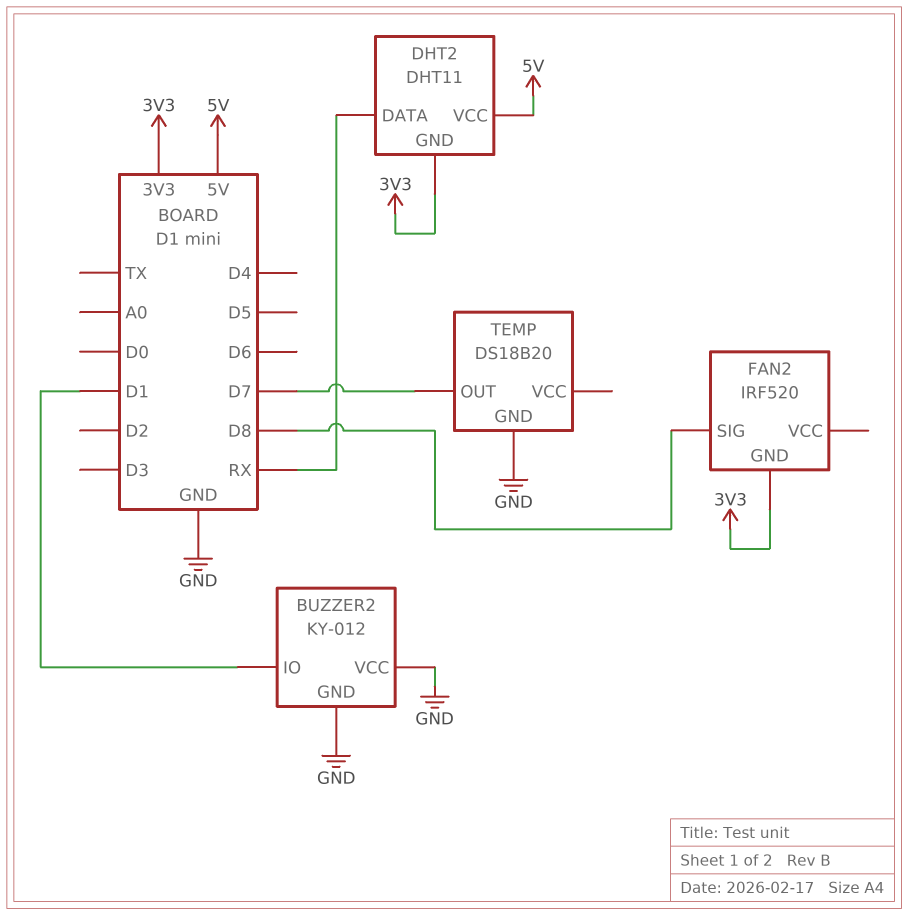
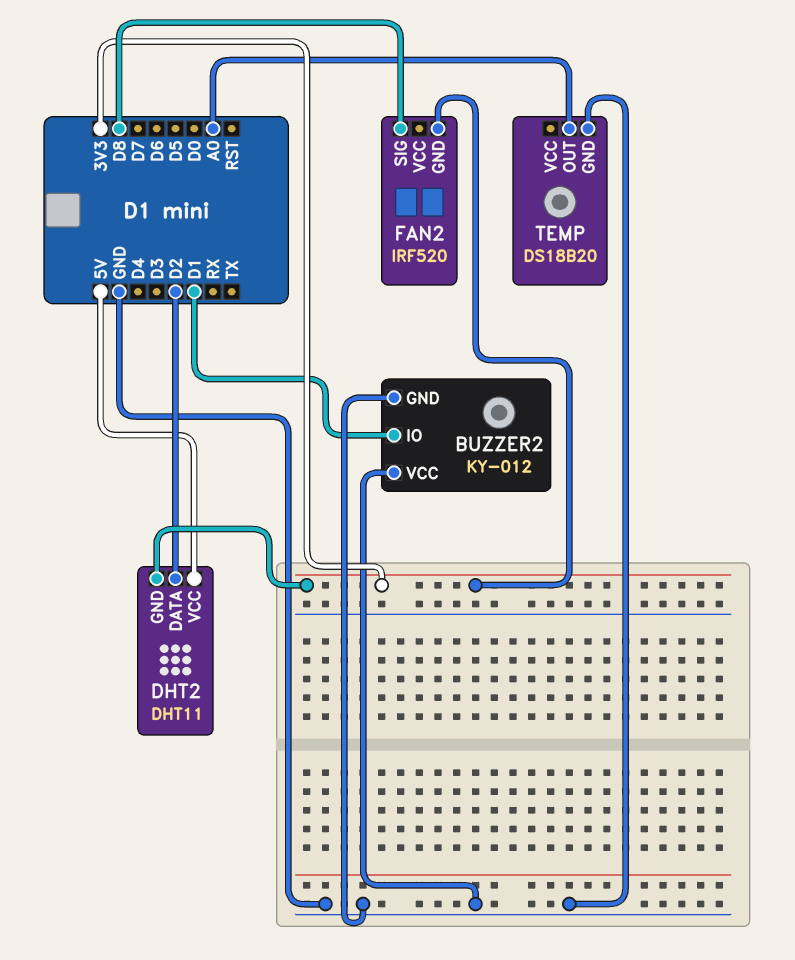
DHT2 pin DATA: RX -> D2
TEMP pin OUT: D7 -> A0

